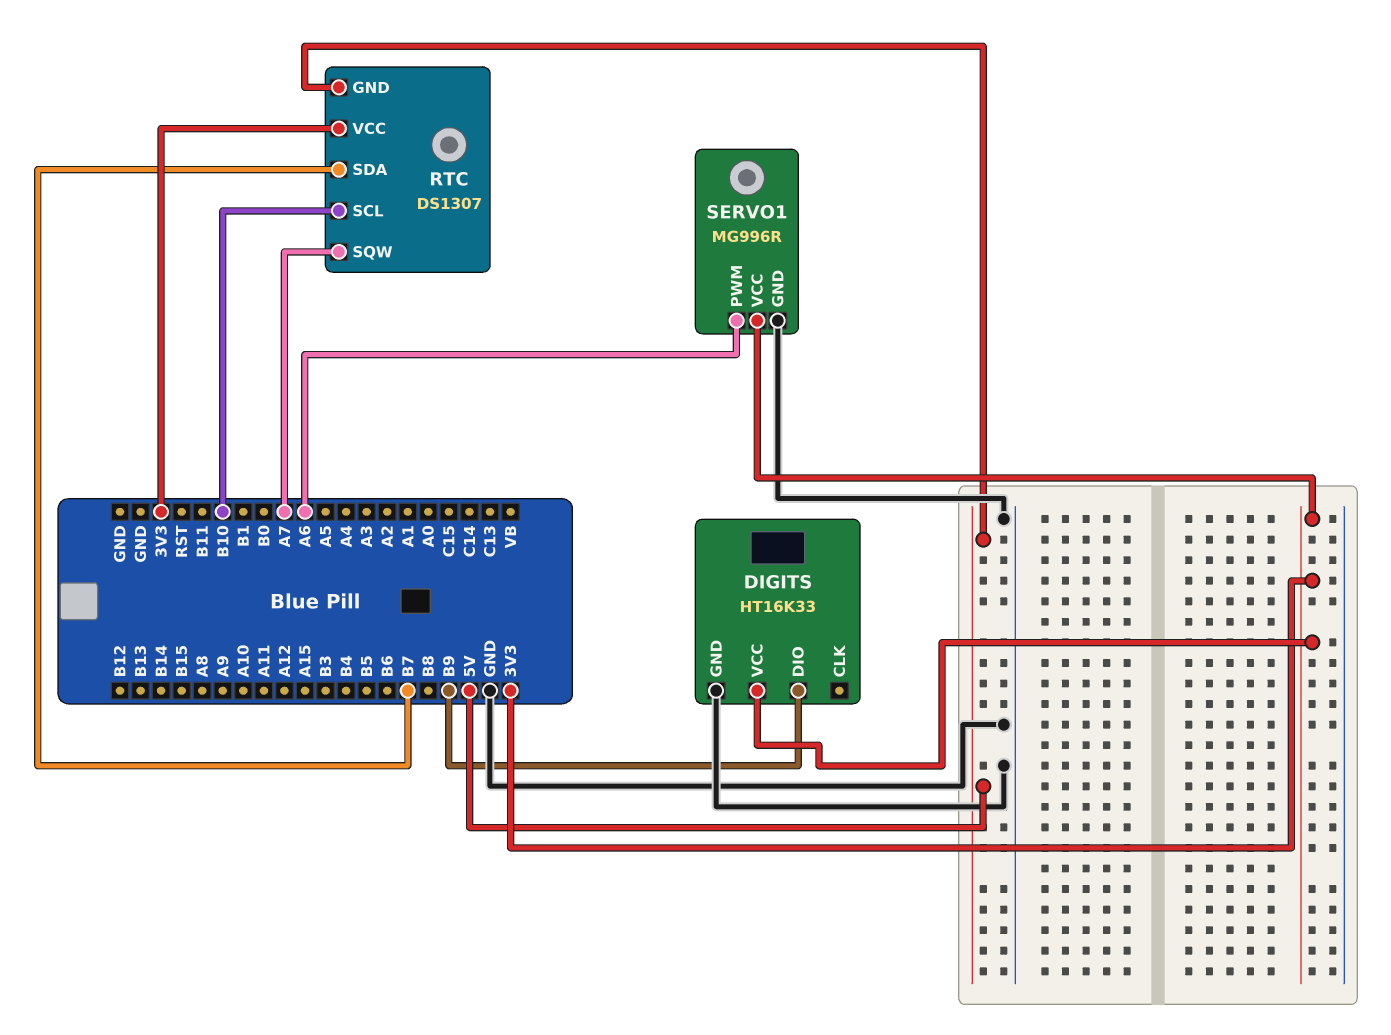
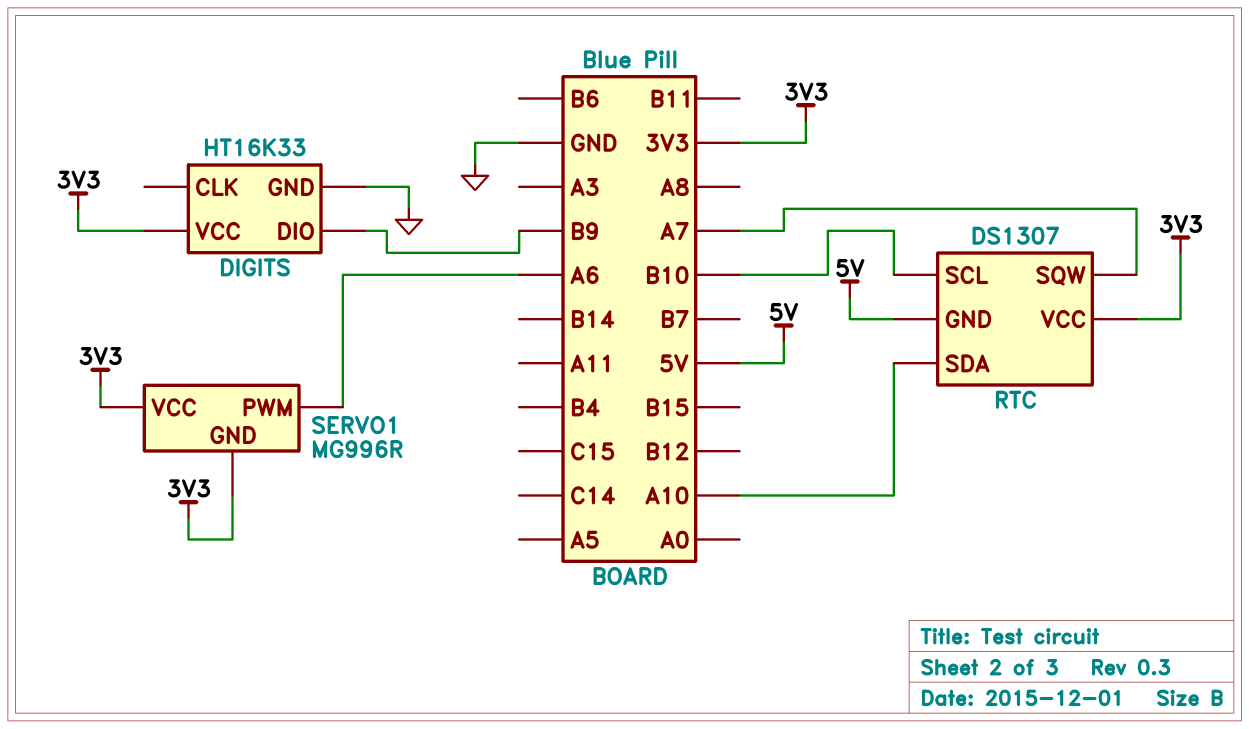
RTC pin SDA: B7 -> A10
SERVO1 pin GND: GND -> 3V3

